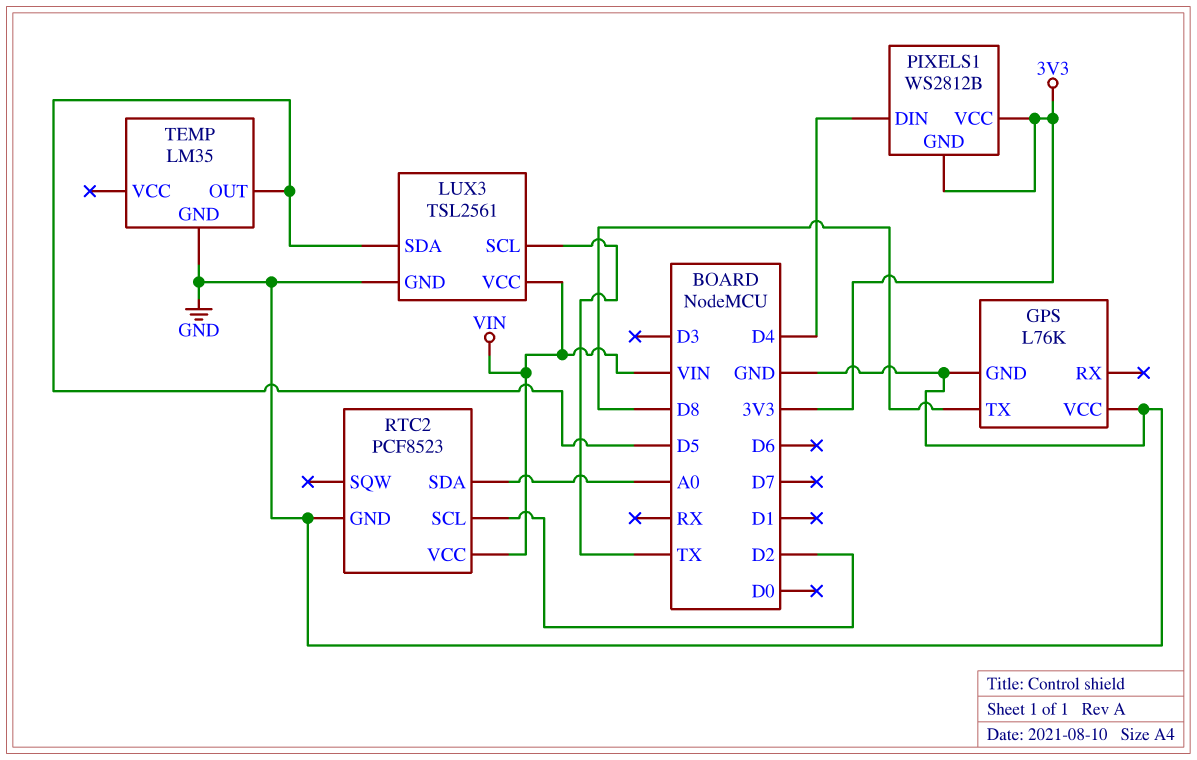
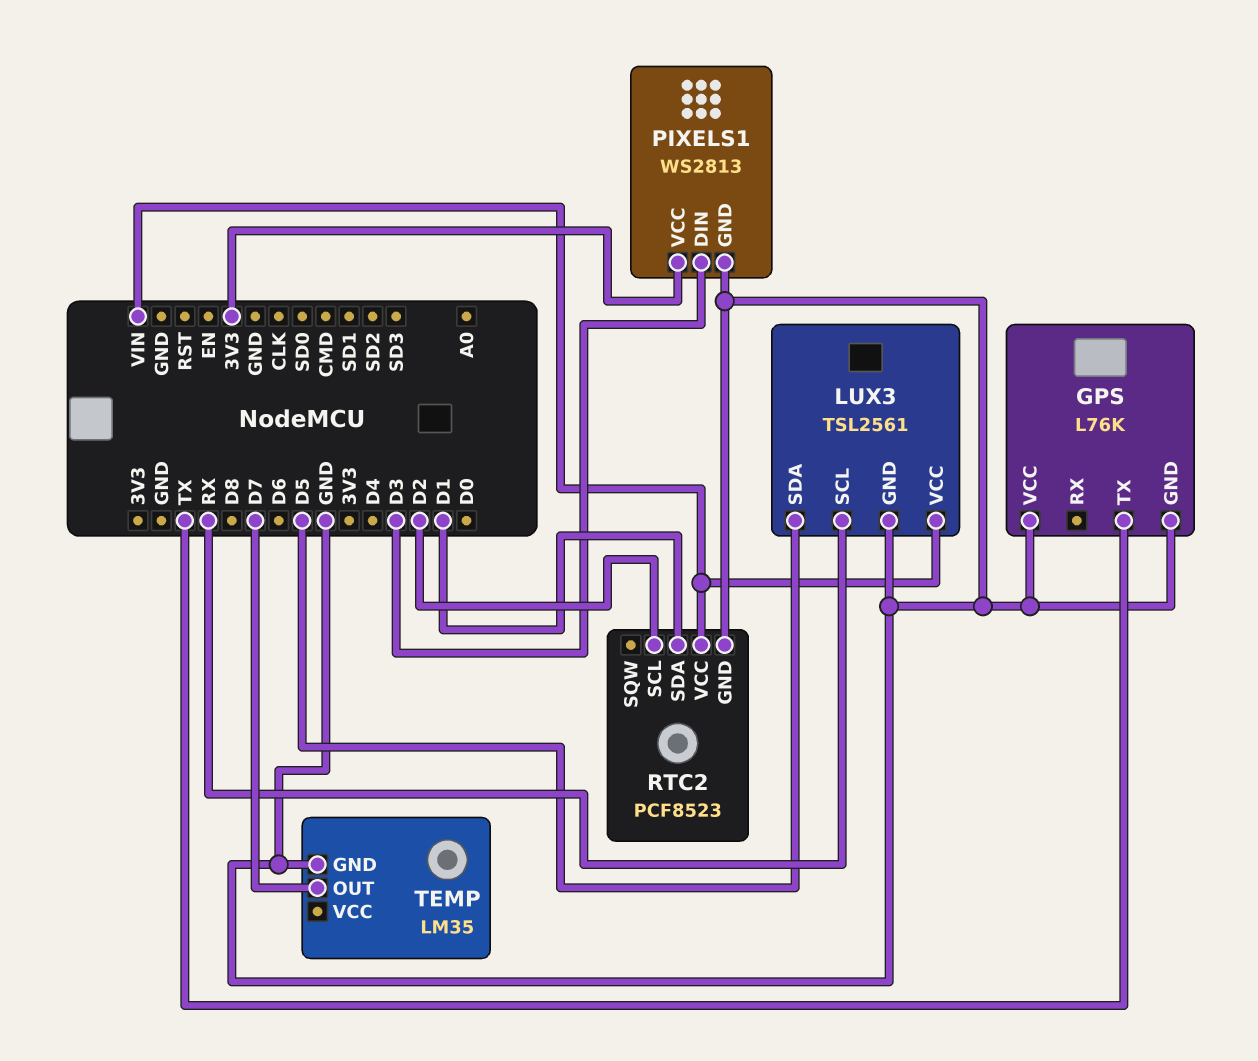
GPS pin TX: D8 -> TX
LUX3 pin SCL: TX -> RX
PIXELS1: WS2812B -> WS2813
PIXELS1 pin DIN: D4 -> D3
PIXELS1 pin GND: 3V3 -> GND
RTC2 pin SDA: A0 -> D1
TEMP pin OUT: D5 -> D7

